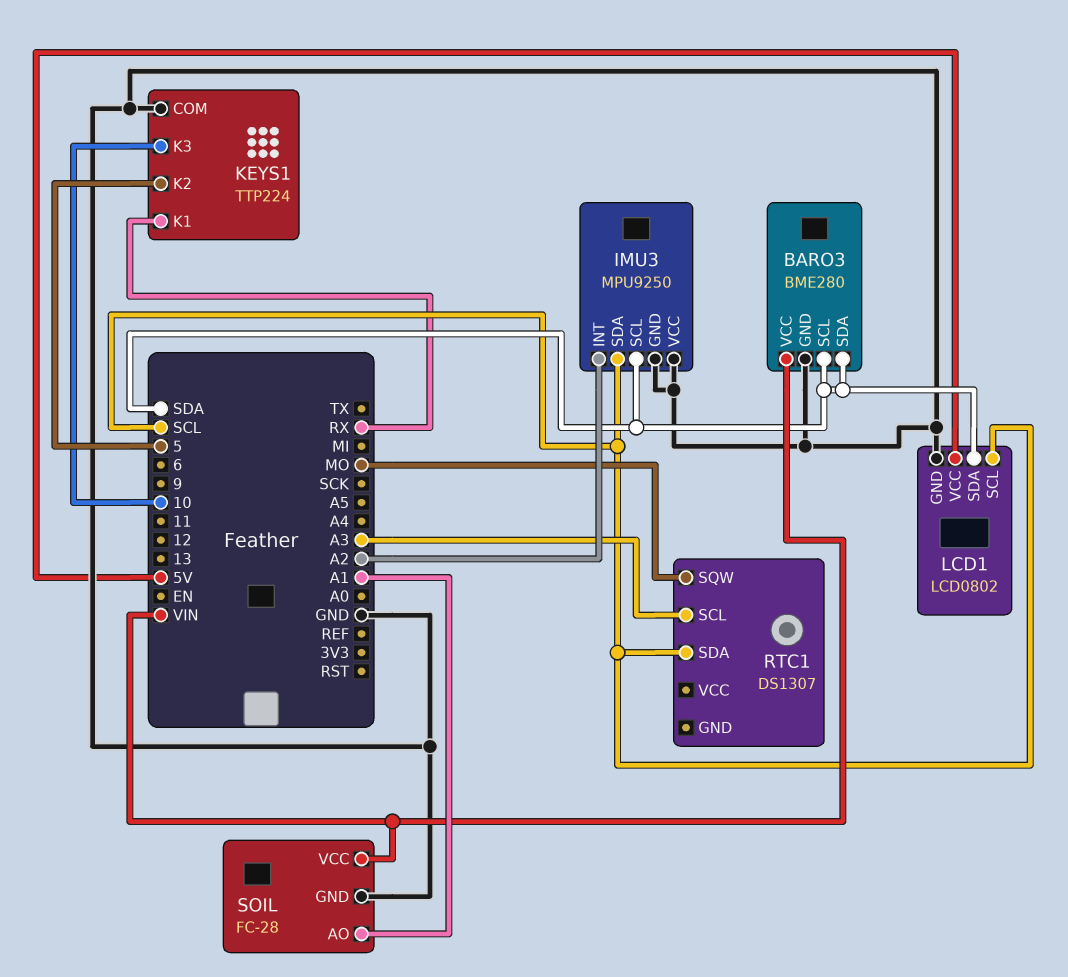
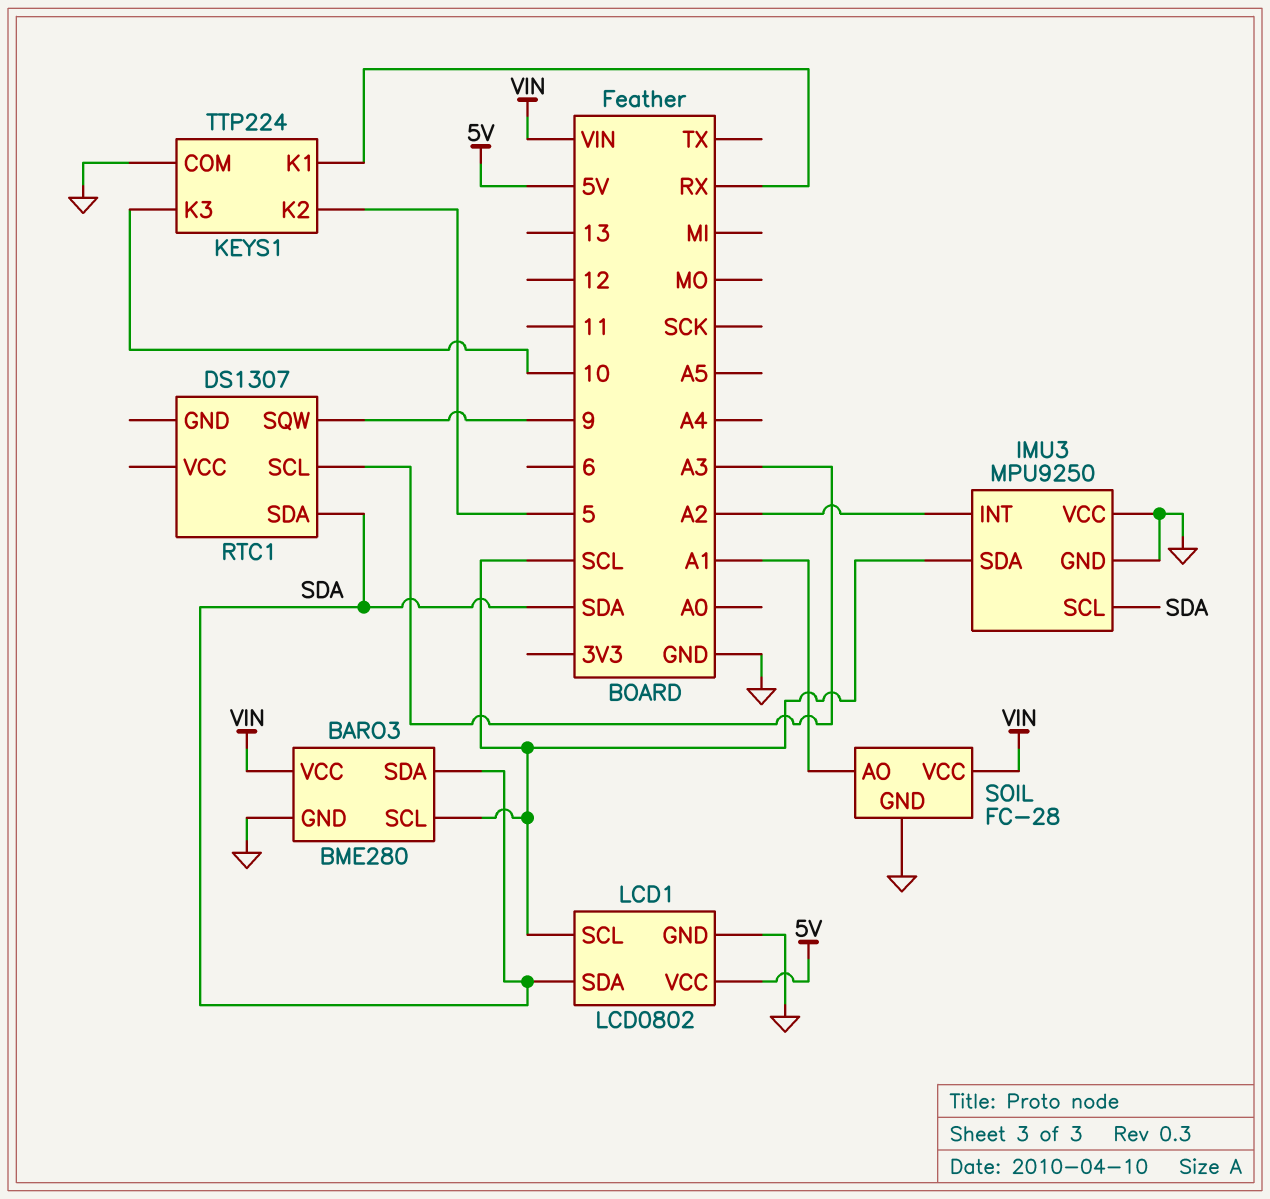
BARO3 pin SCL: SDA -> SCL
RTC1 pin SDA: SCL -> SDA
RTC1 pin SQW: MO -> 9

